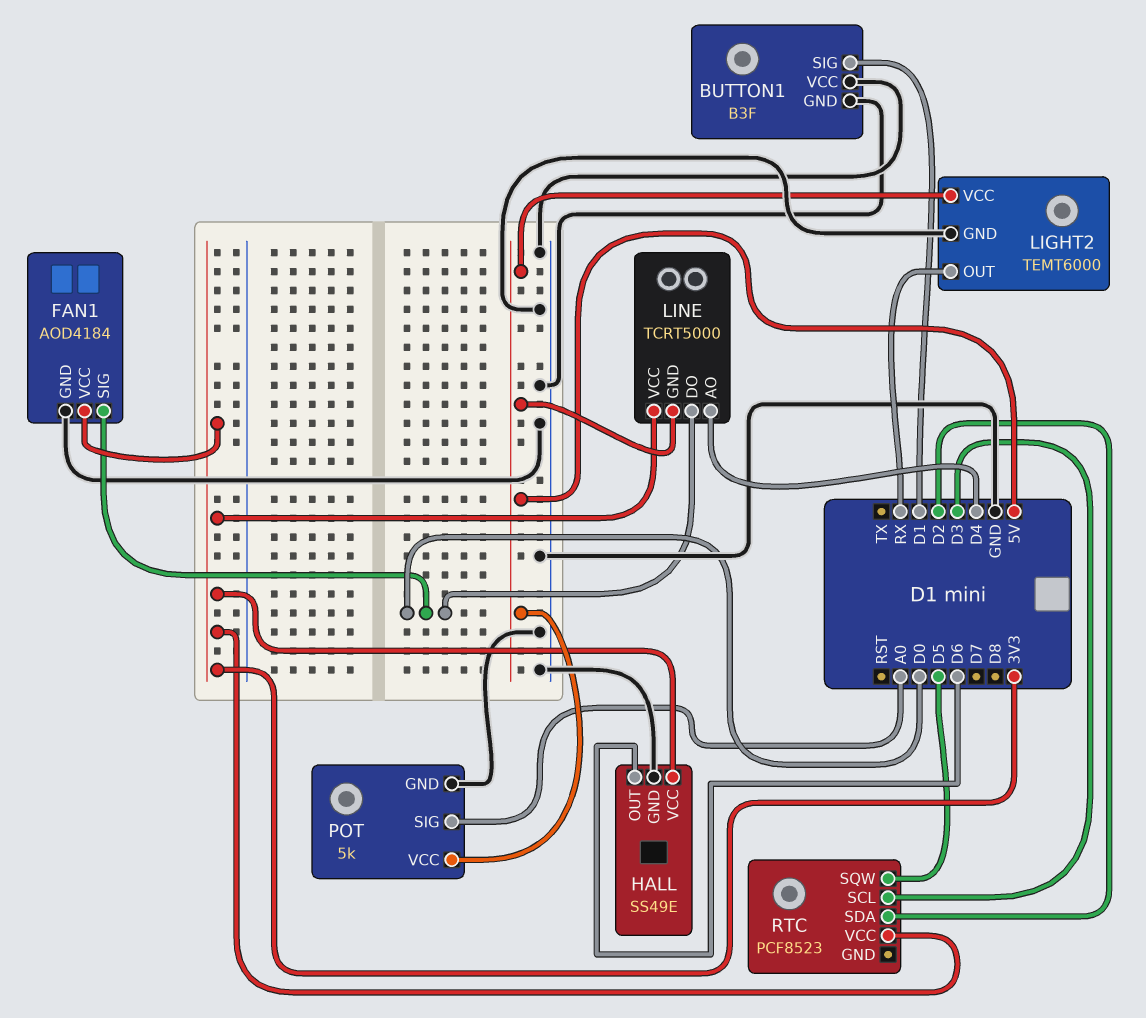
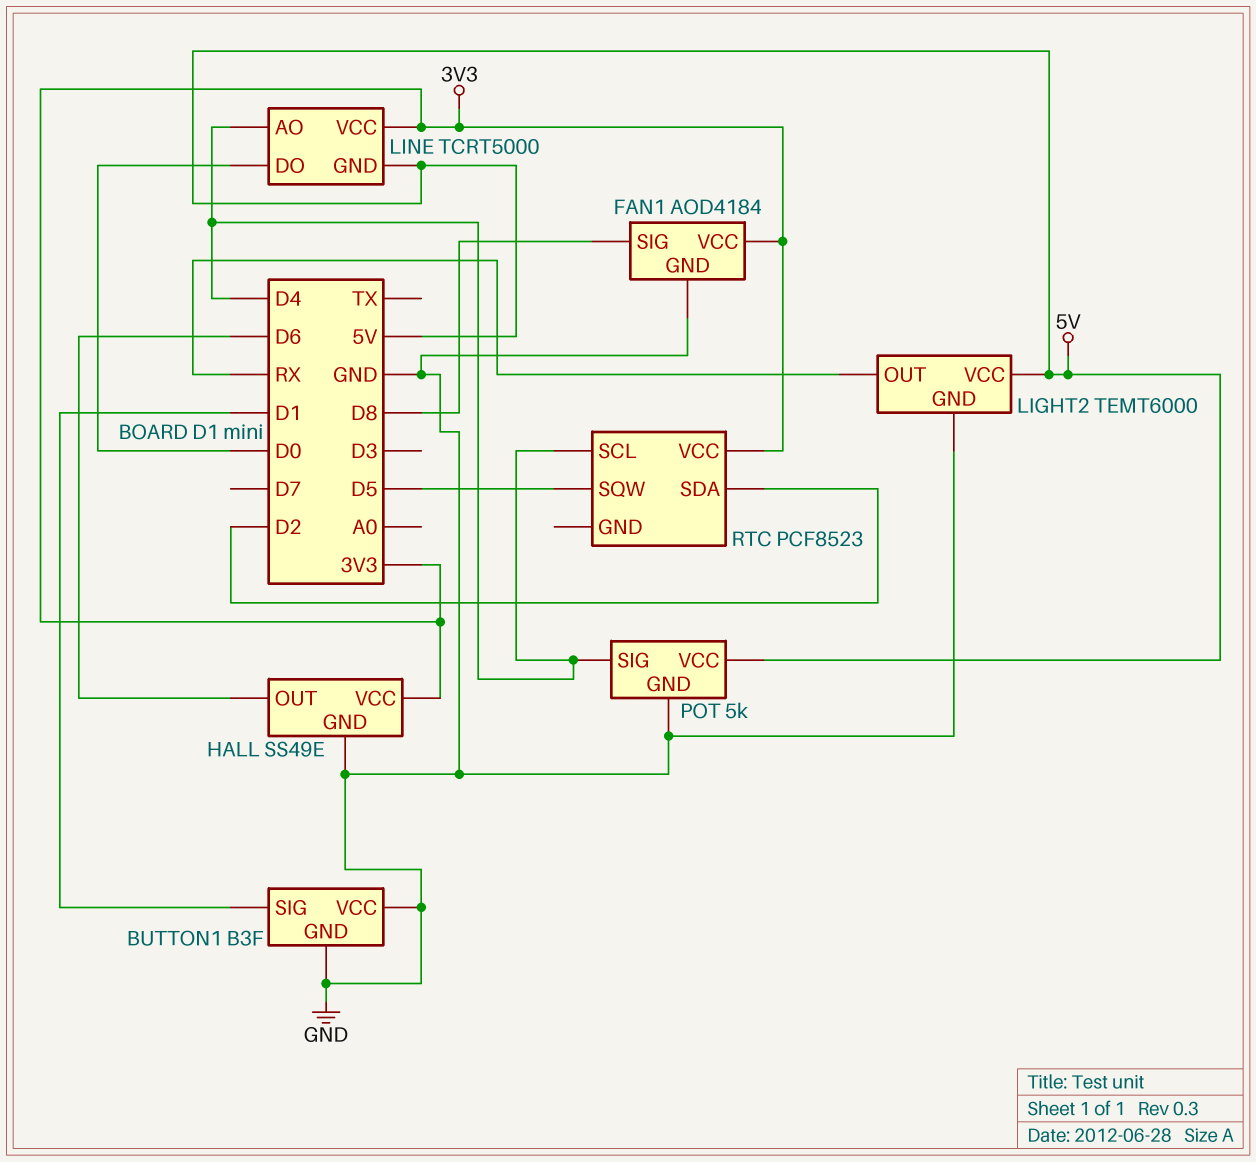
FAN1 pin SIG: D0 -> D8
POT pin SIG: A0 -> D4
RTC pin SCL: D3 -> D4

